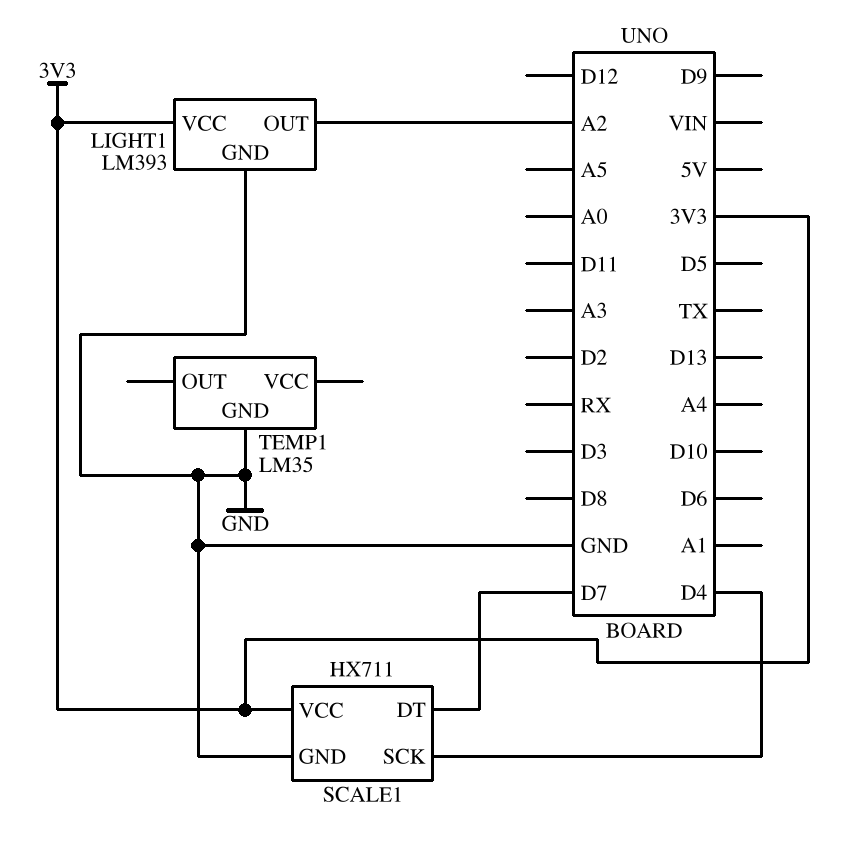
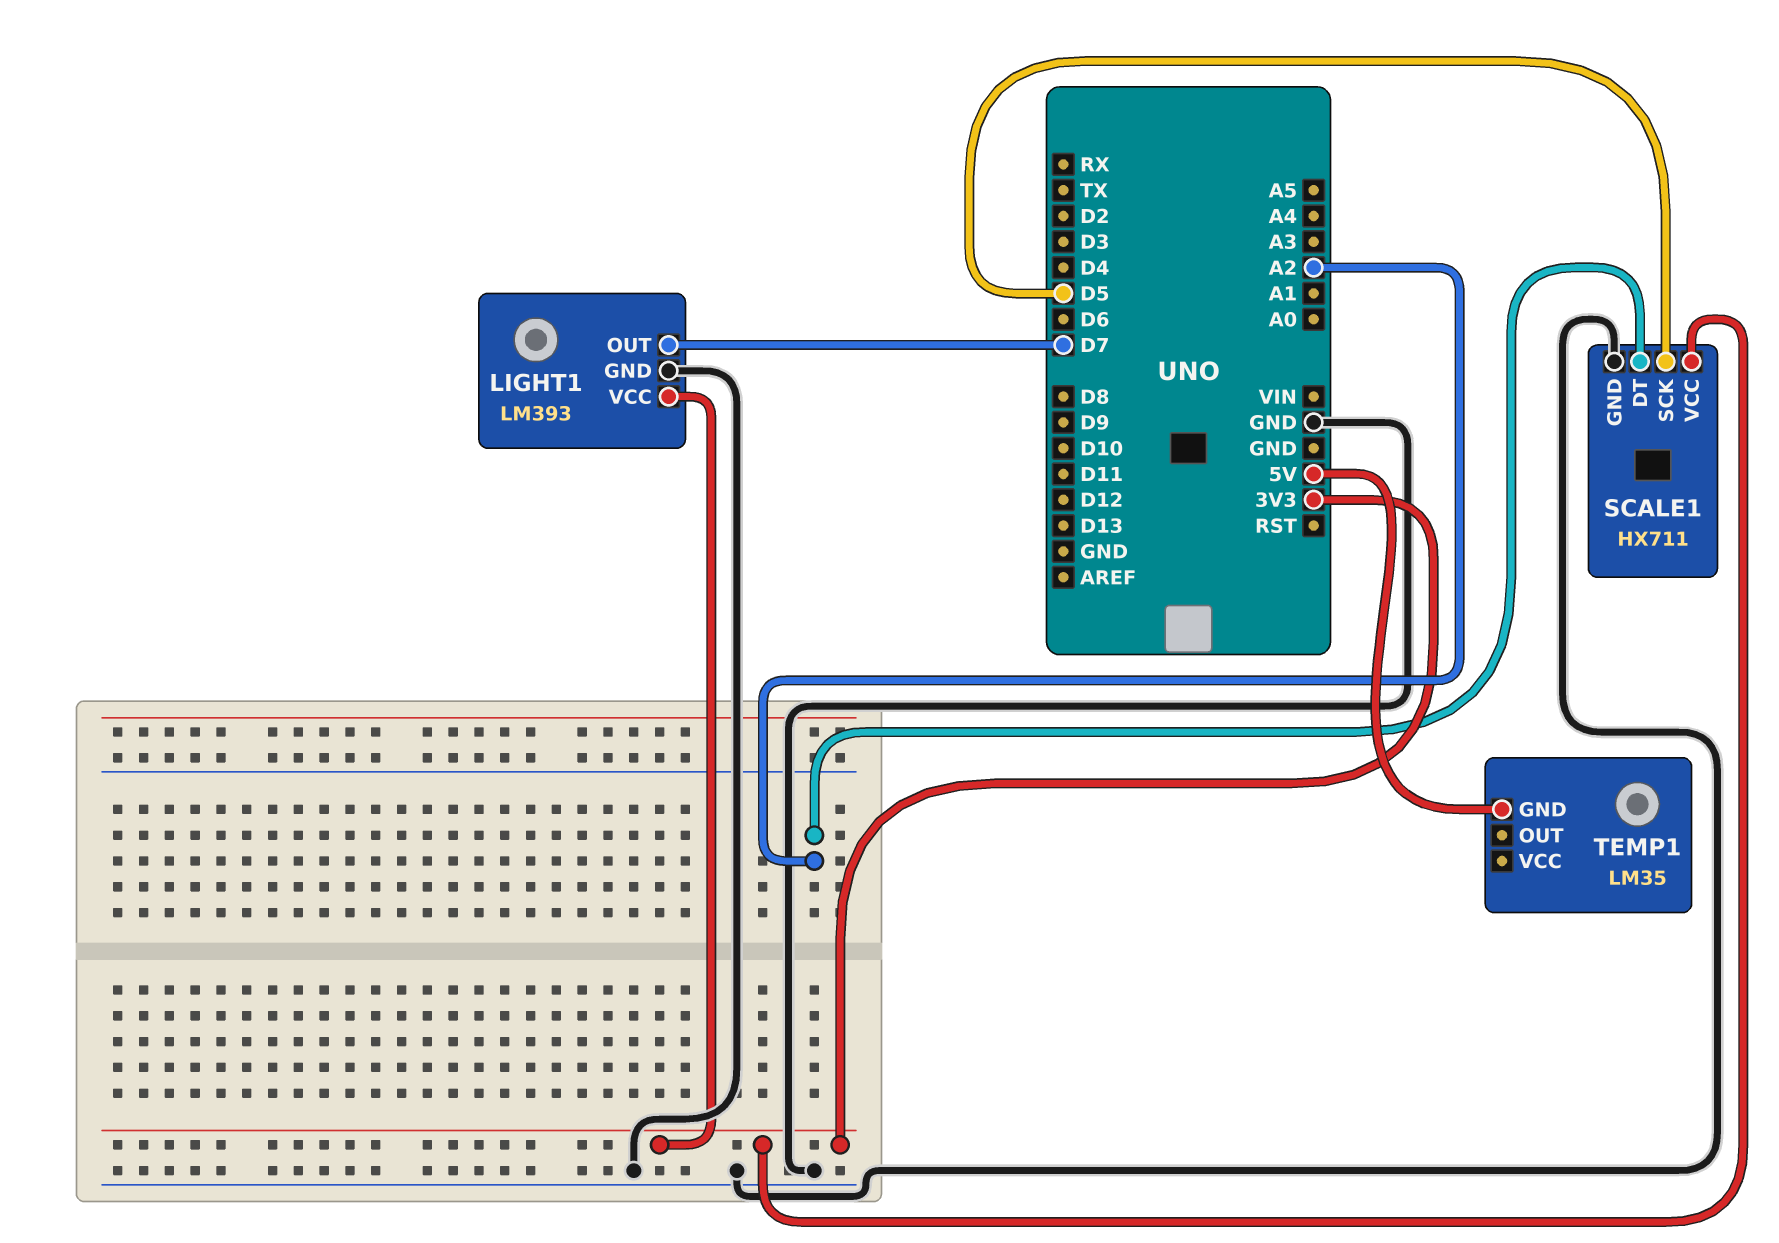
LIGHT1 pin OUT: A2 -> D7
SCALE1 pin DT: D7 -> A2
SCALE1 pin SCK: D4 -> D5
TEMP1 pin GND: GND -> 5V

